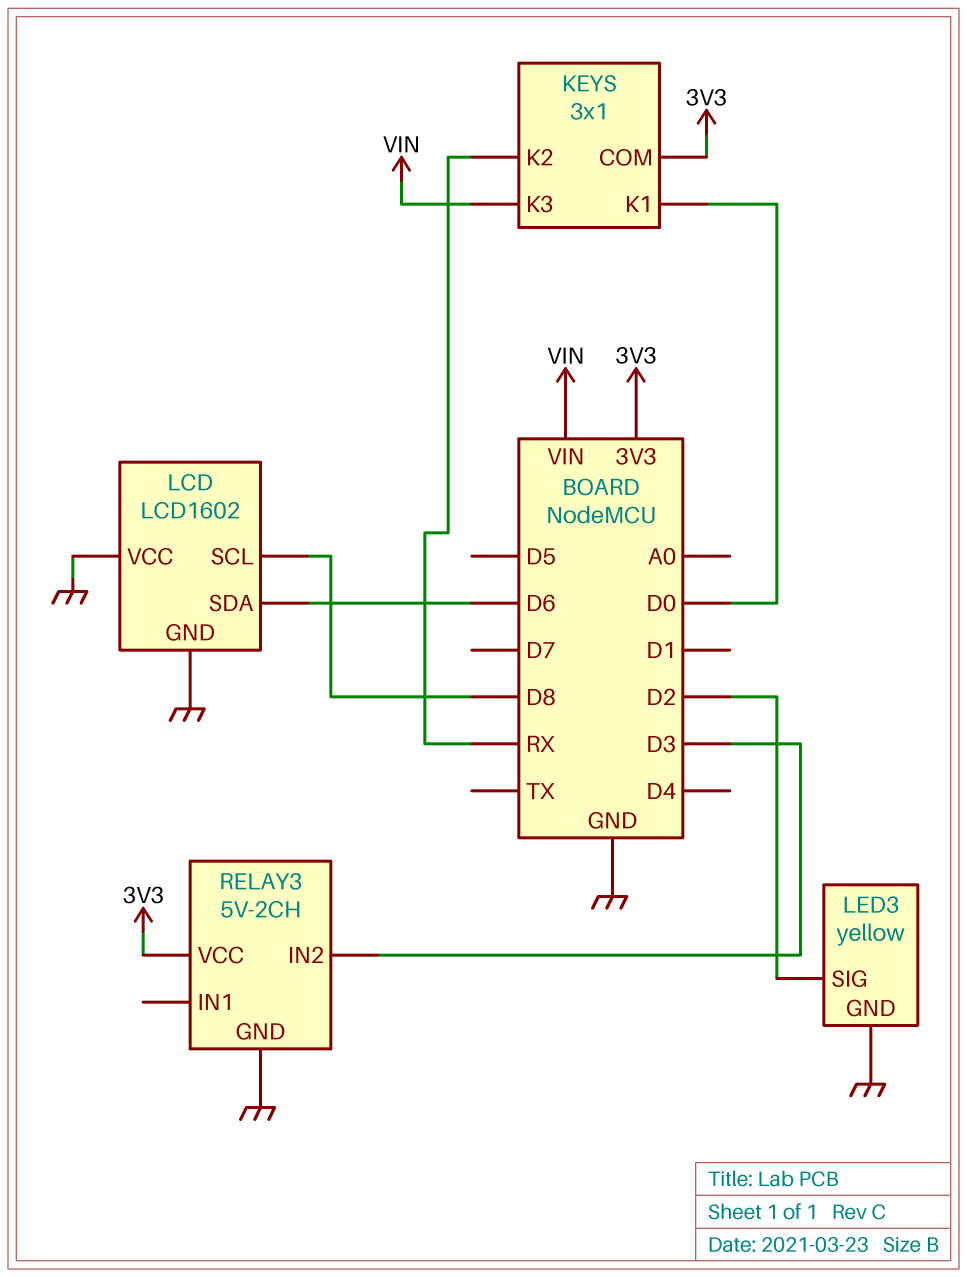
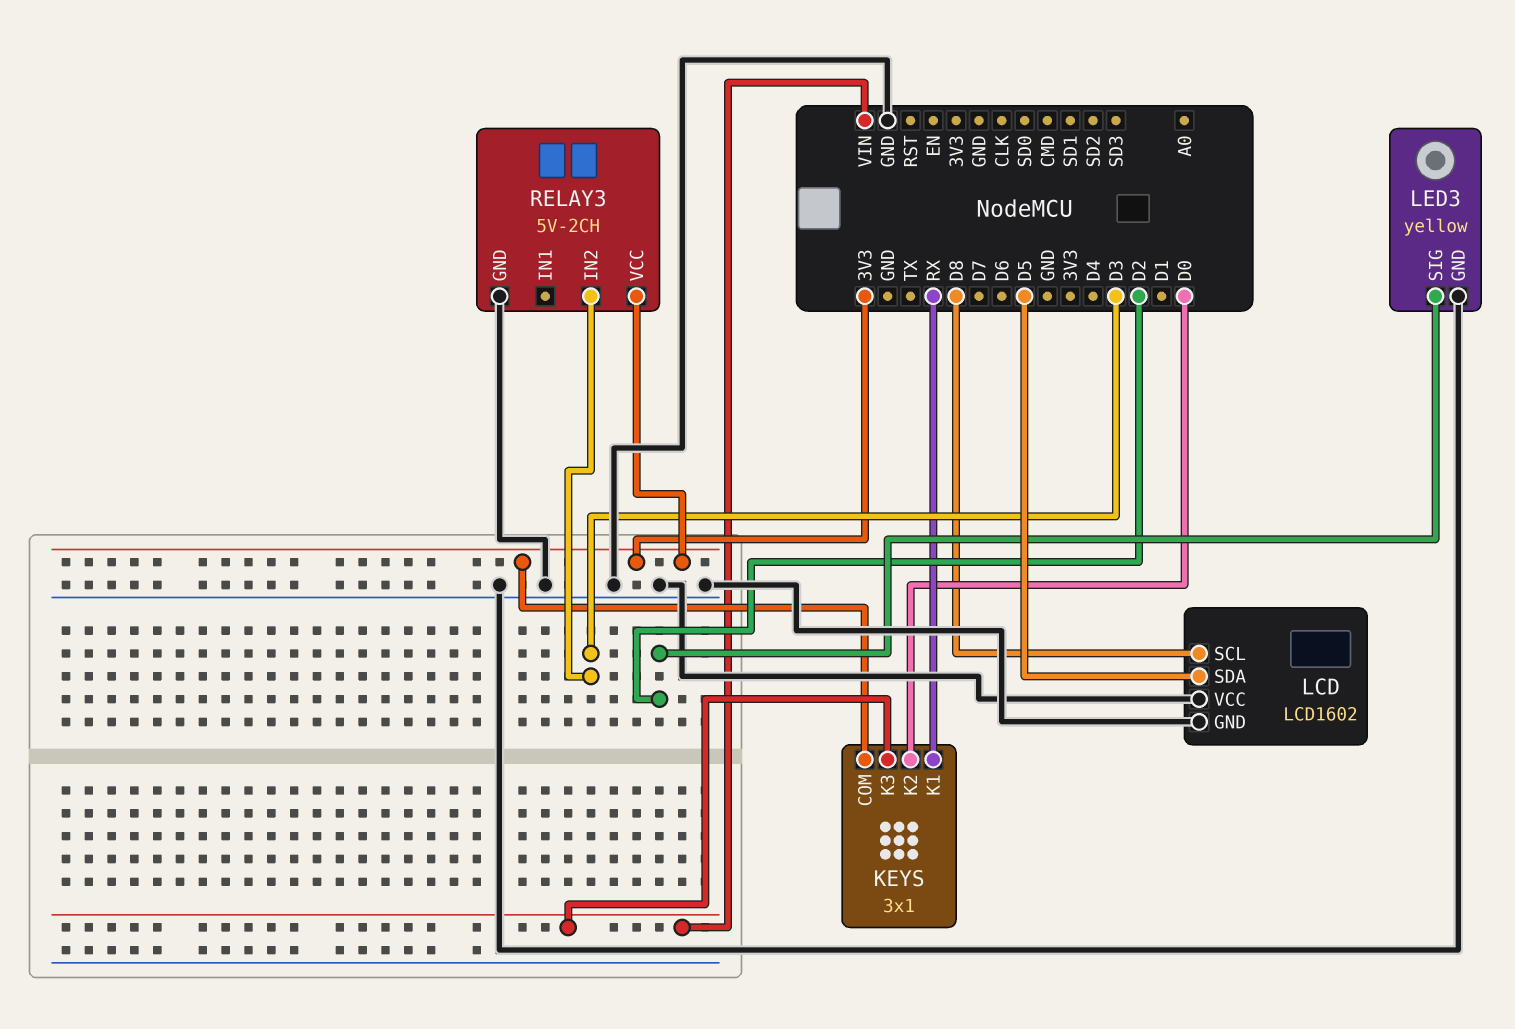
KEYS pin K1: D0 -> RX
KEYS pin K2: RX -> D0
LCD pin SDA: D6 -> D5

